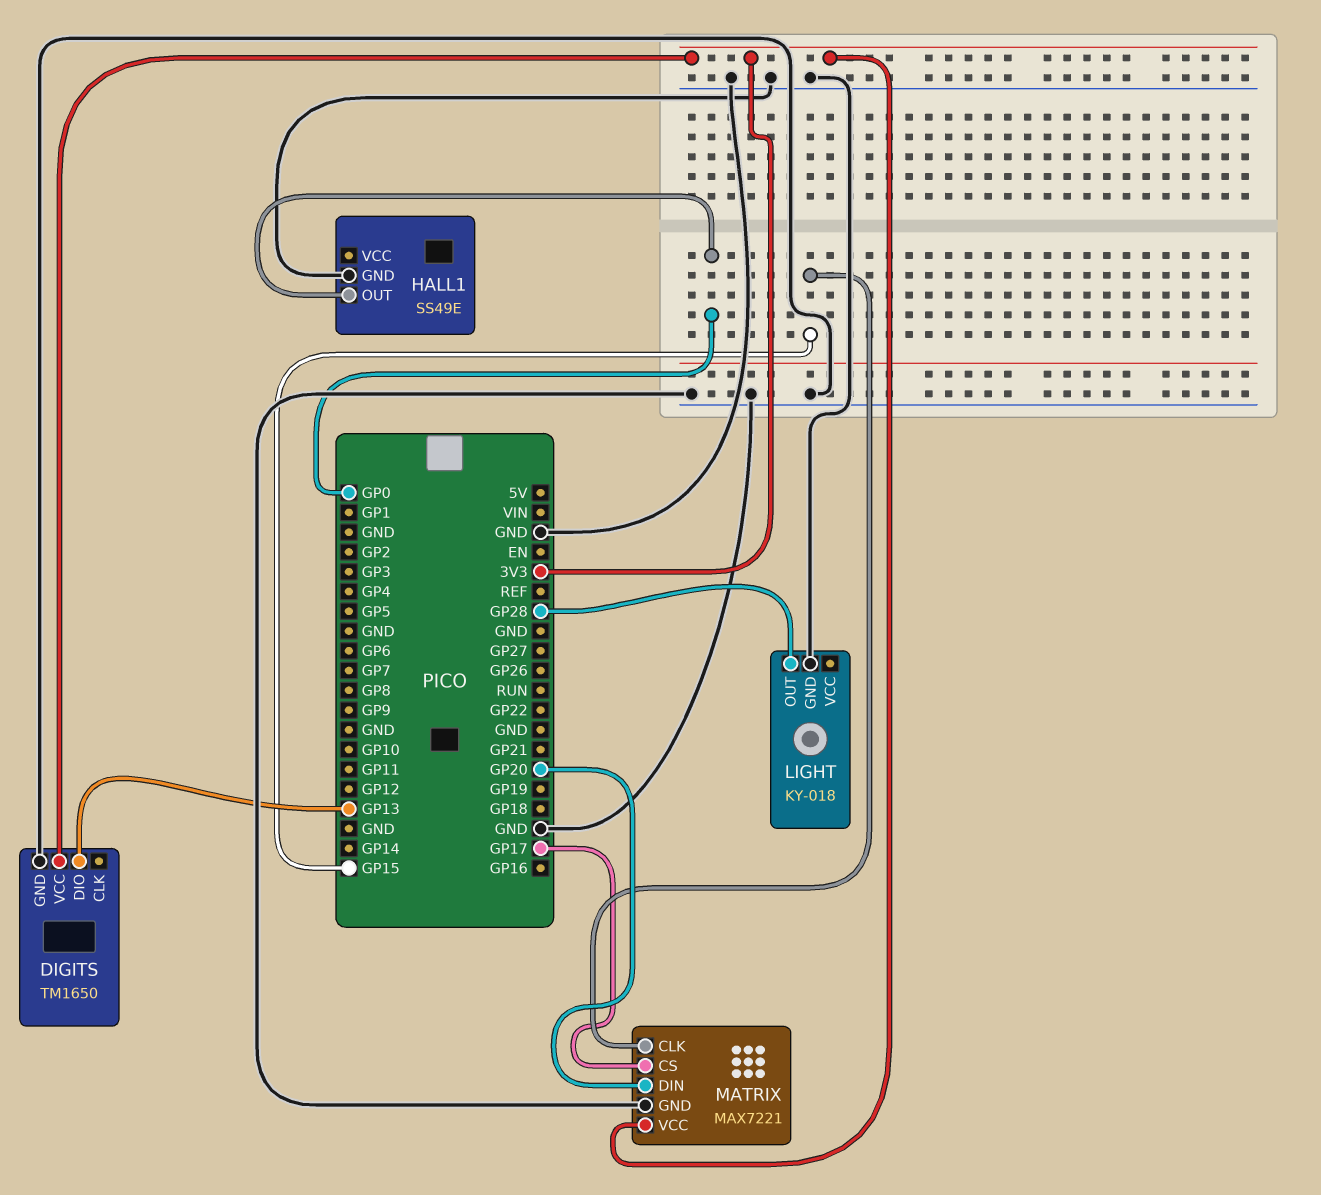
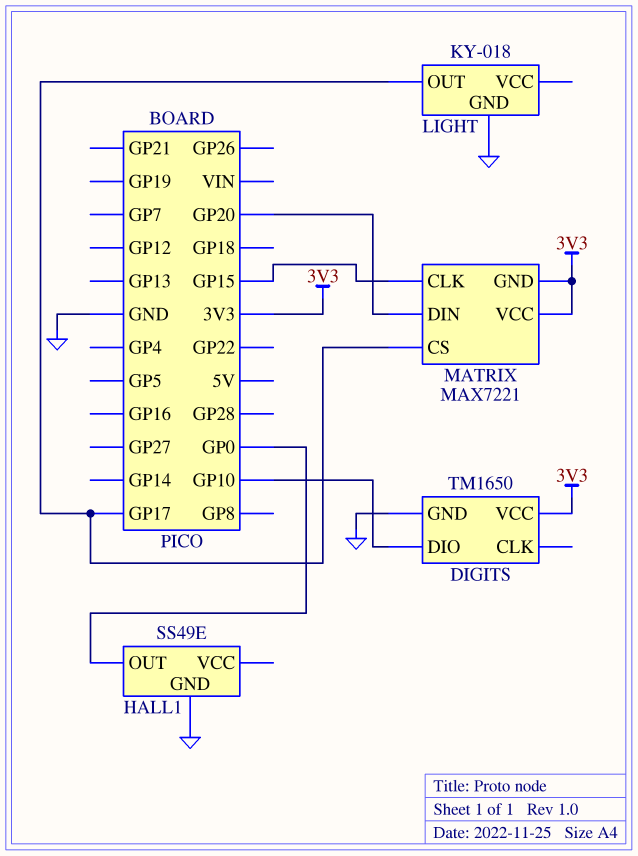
DIGITS pin DIO: GP13 -> GP10
LIGHT pin OUT: GP28 -> GP17
MATRIX pin GND: GND -> 3V3

